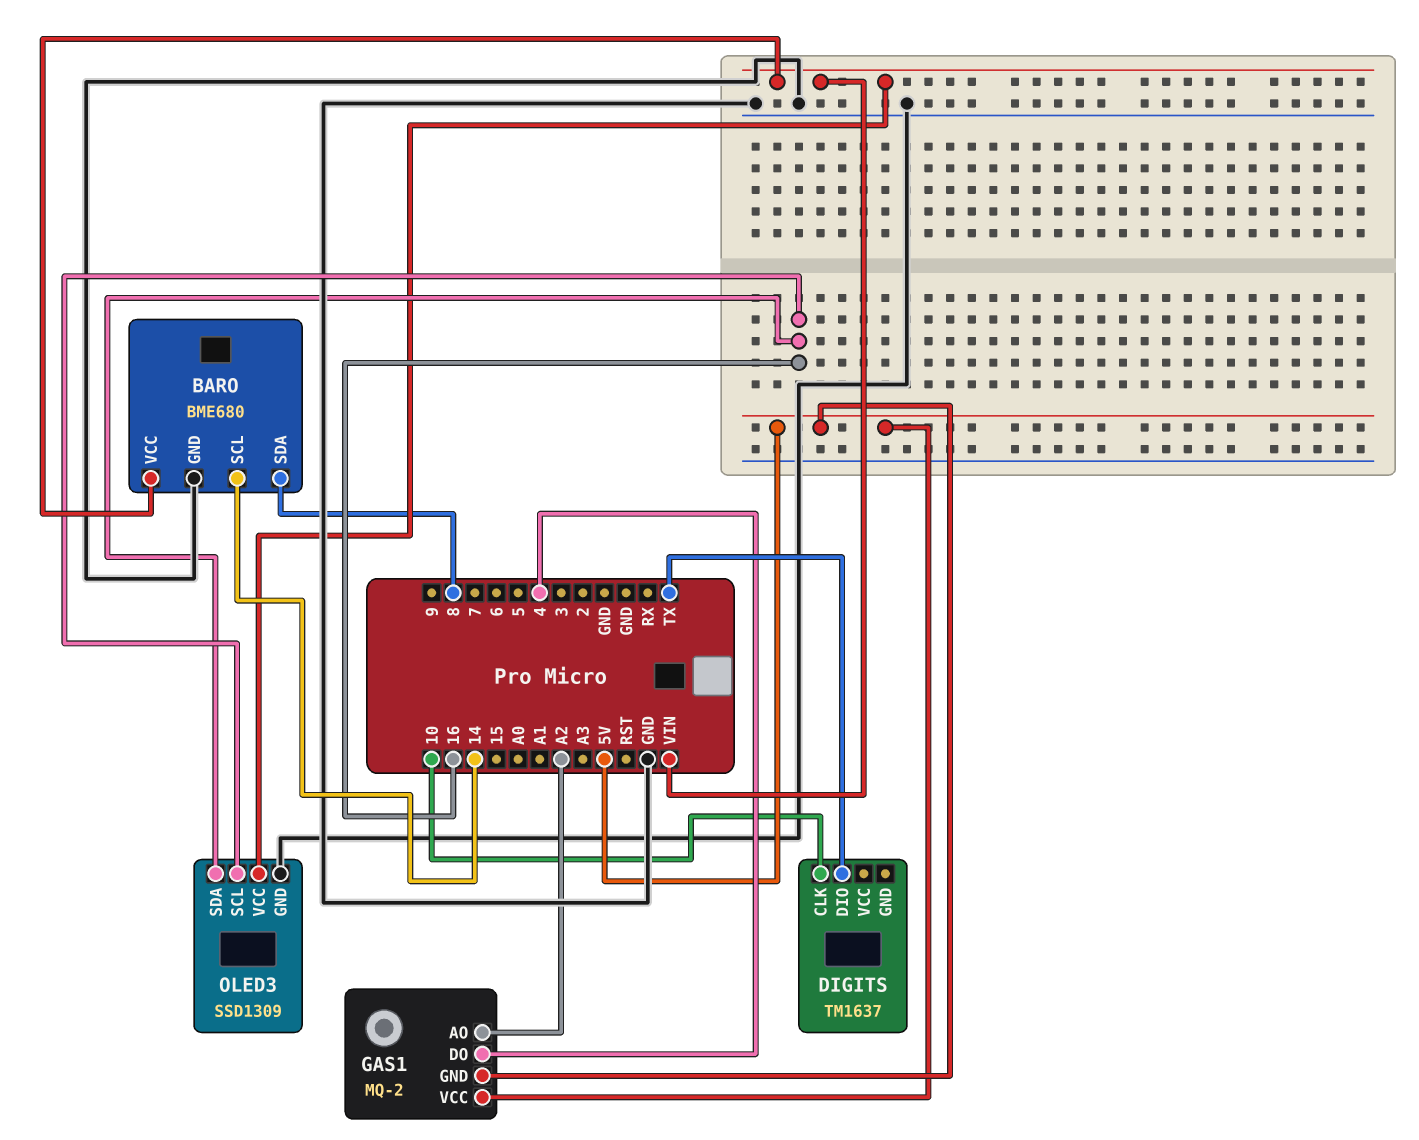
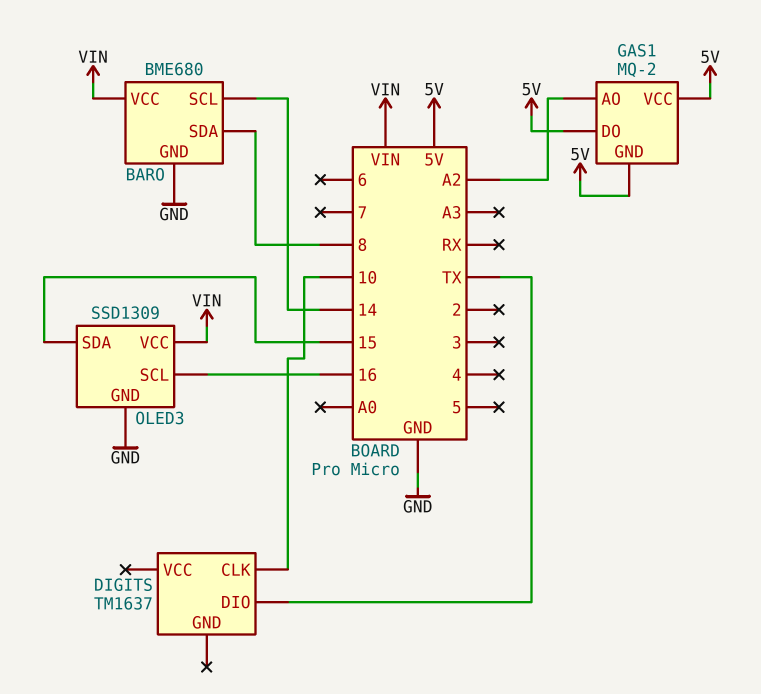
GAS1 pin DO: 4 -> 5V
OLED3 pin SDA: 16 -> 15

